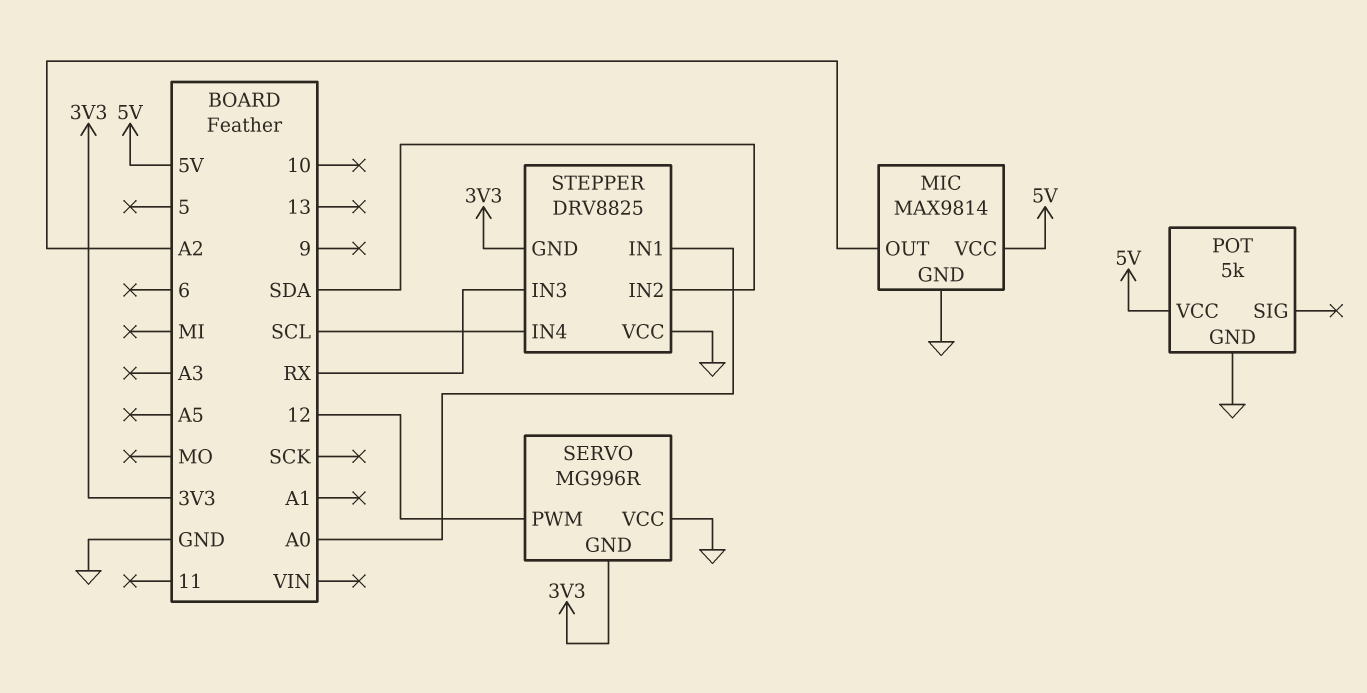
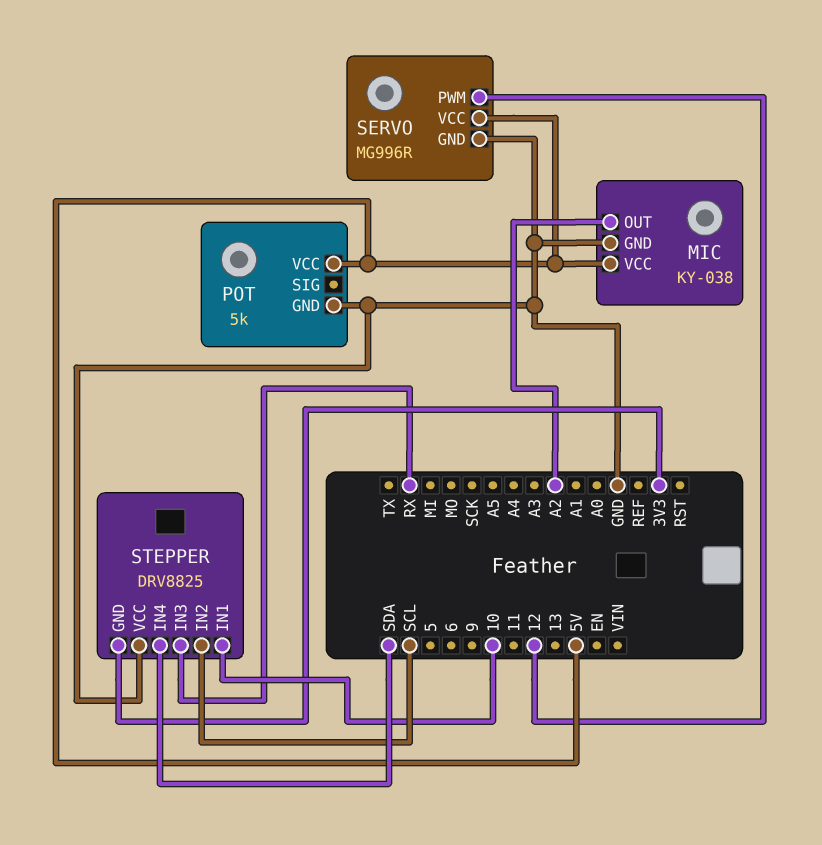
MIC: MAX9814 -> KY-038
SERVO pin GND: 3V3 -> GND
SERVO pin VCC: GND -> 5V
STEPPER pin IN1: A0 -> 10
STEPPER pin IN2: SDA -> SCL
STEPPER pin IN4: SCL -> SDA

